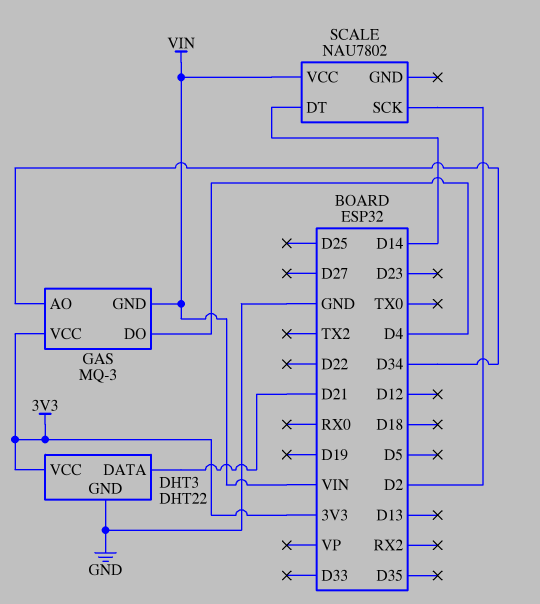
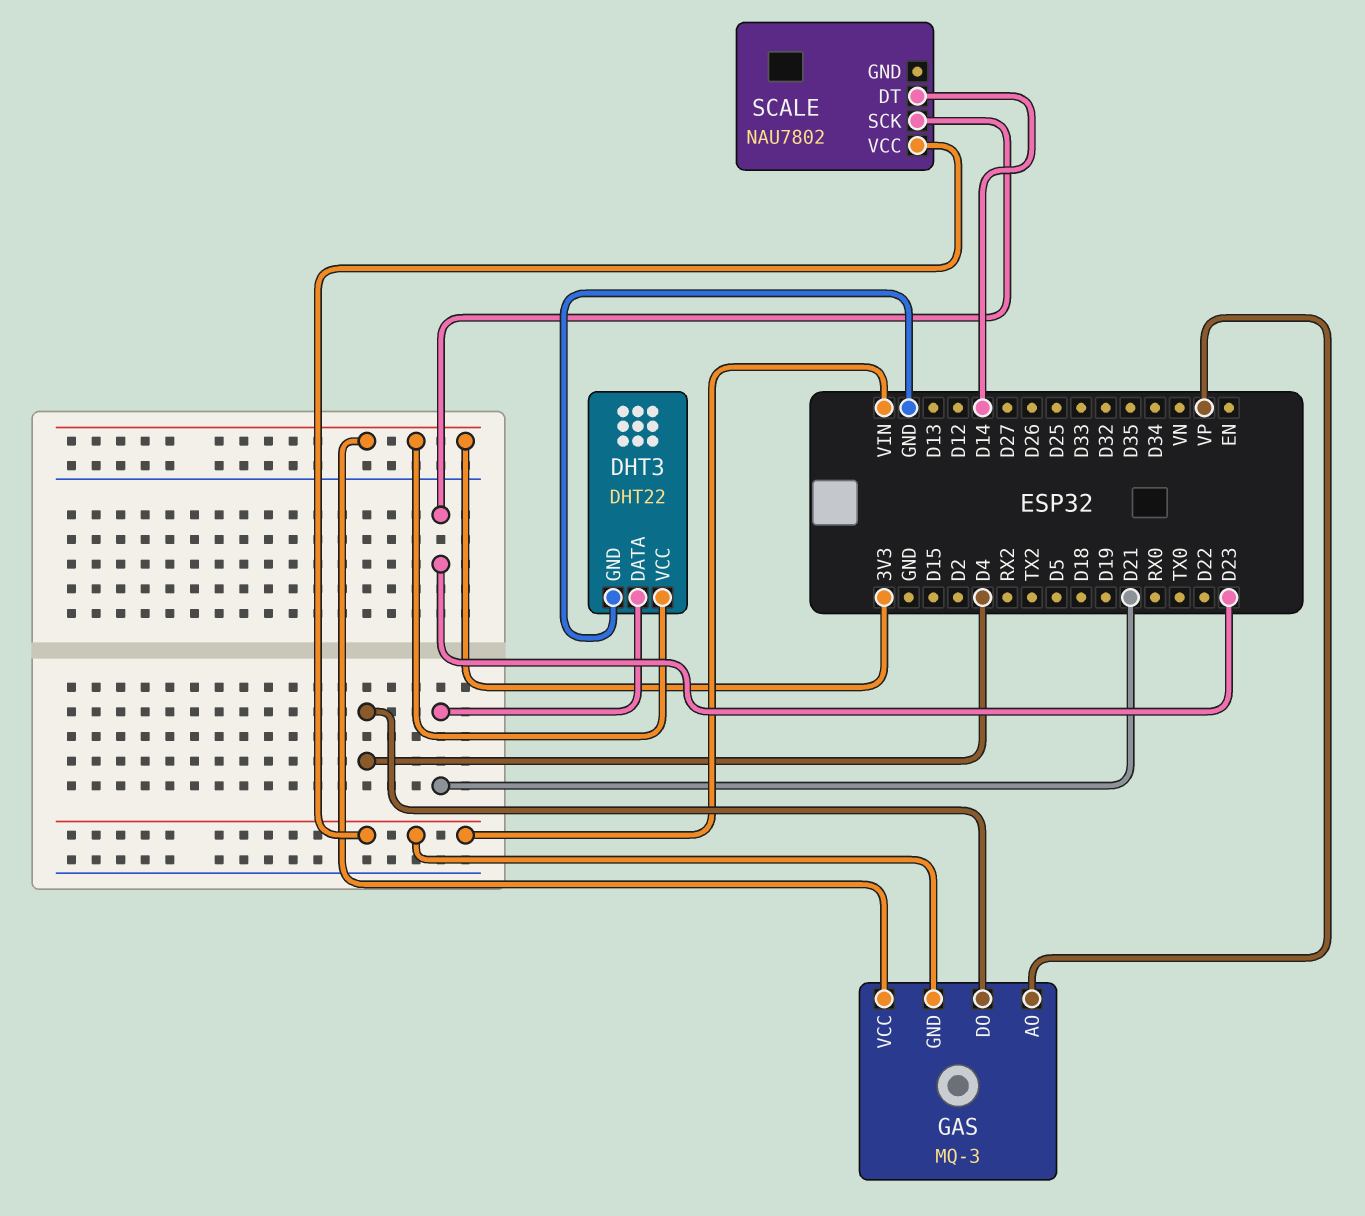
GAS pin AO: D34 -> VP
SCALE pin SCK: D2 -> D23

